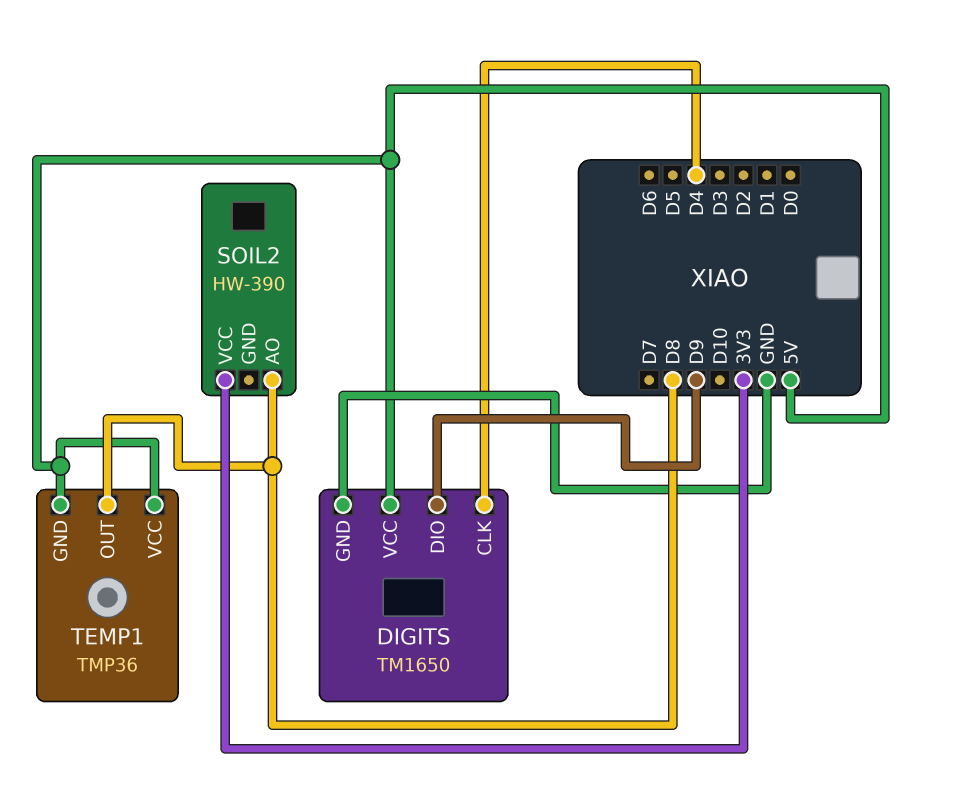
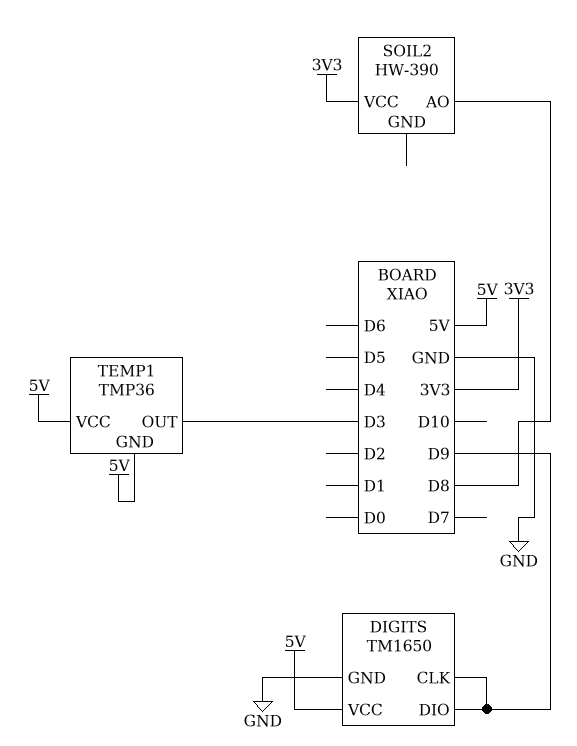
DIGITS pin CLK: D4 -> D9
TEMP1 pin OUT: D8 -> D3

